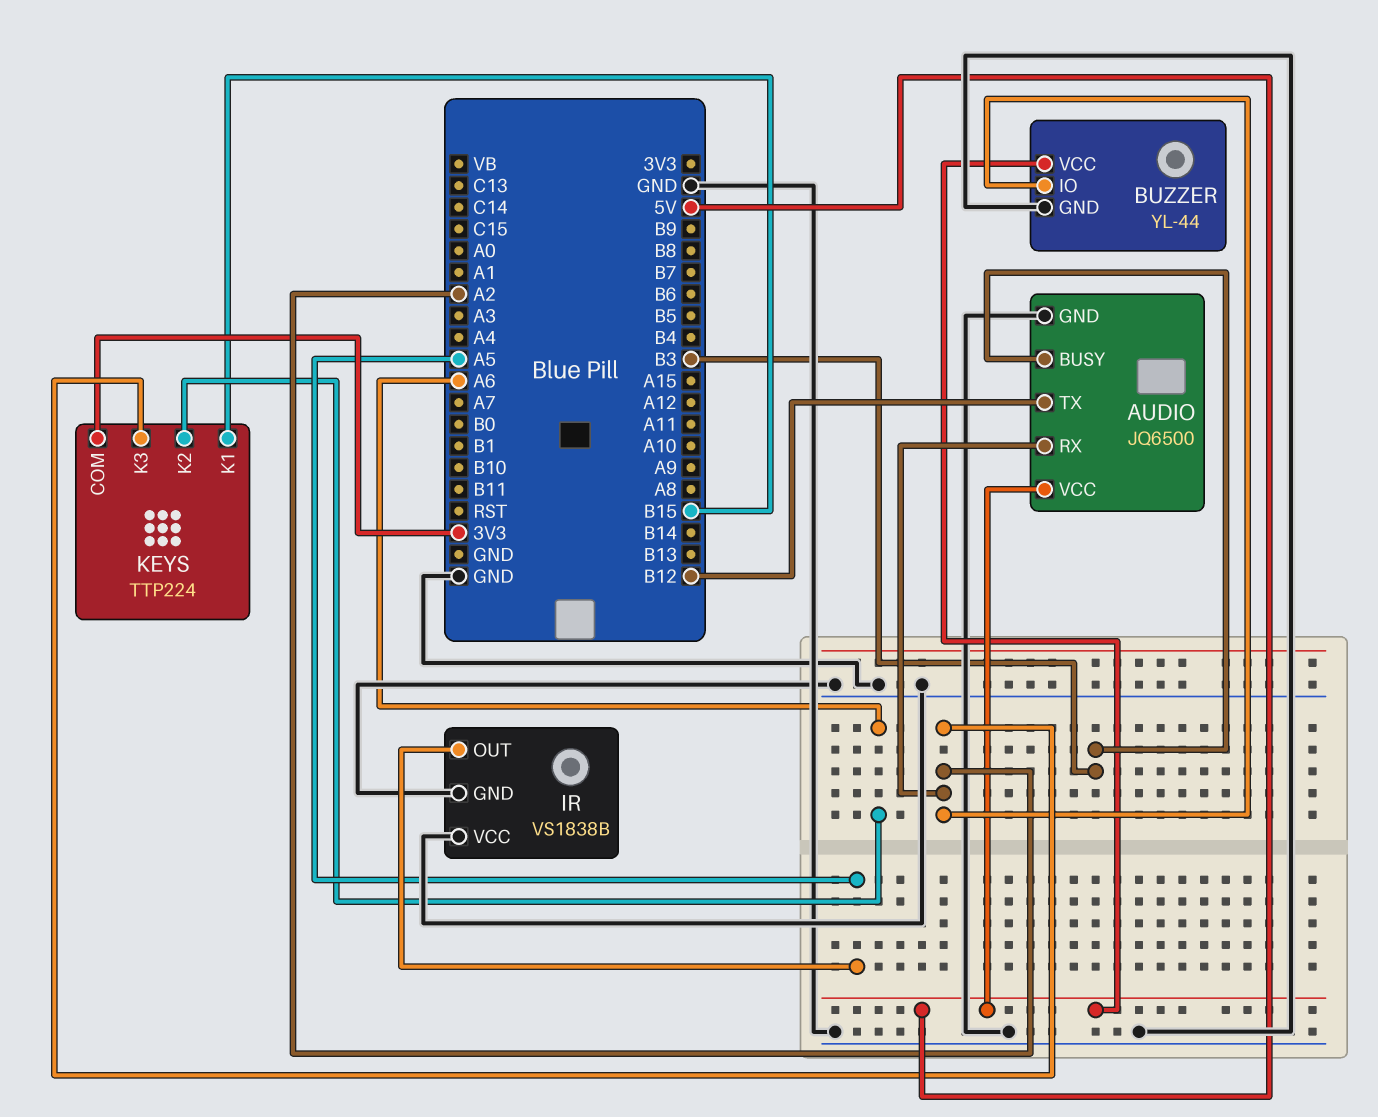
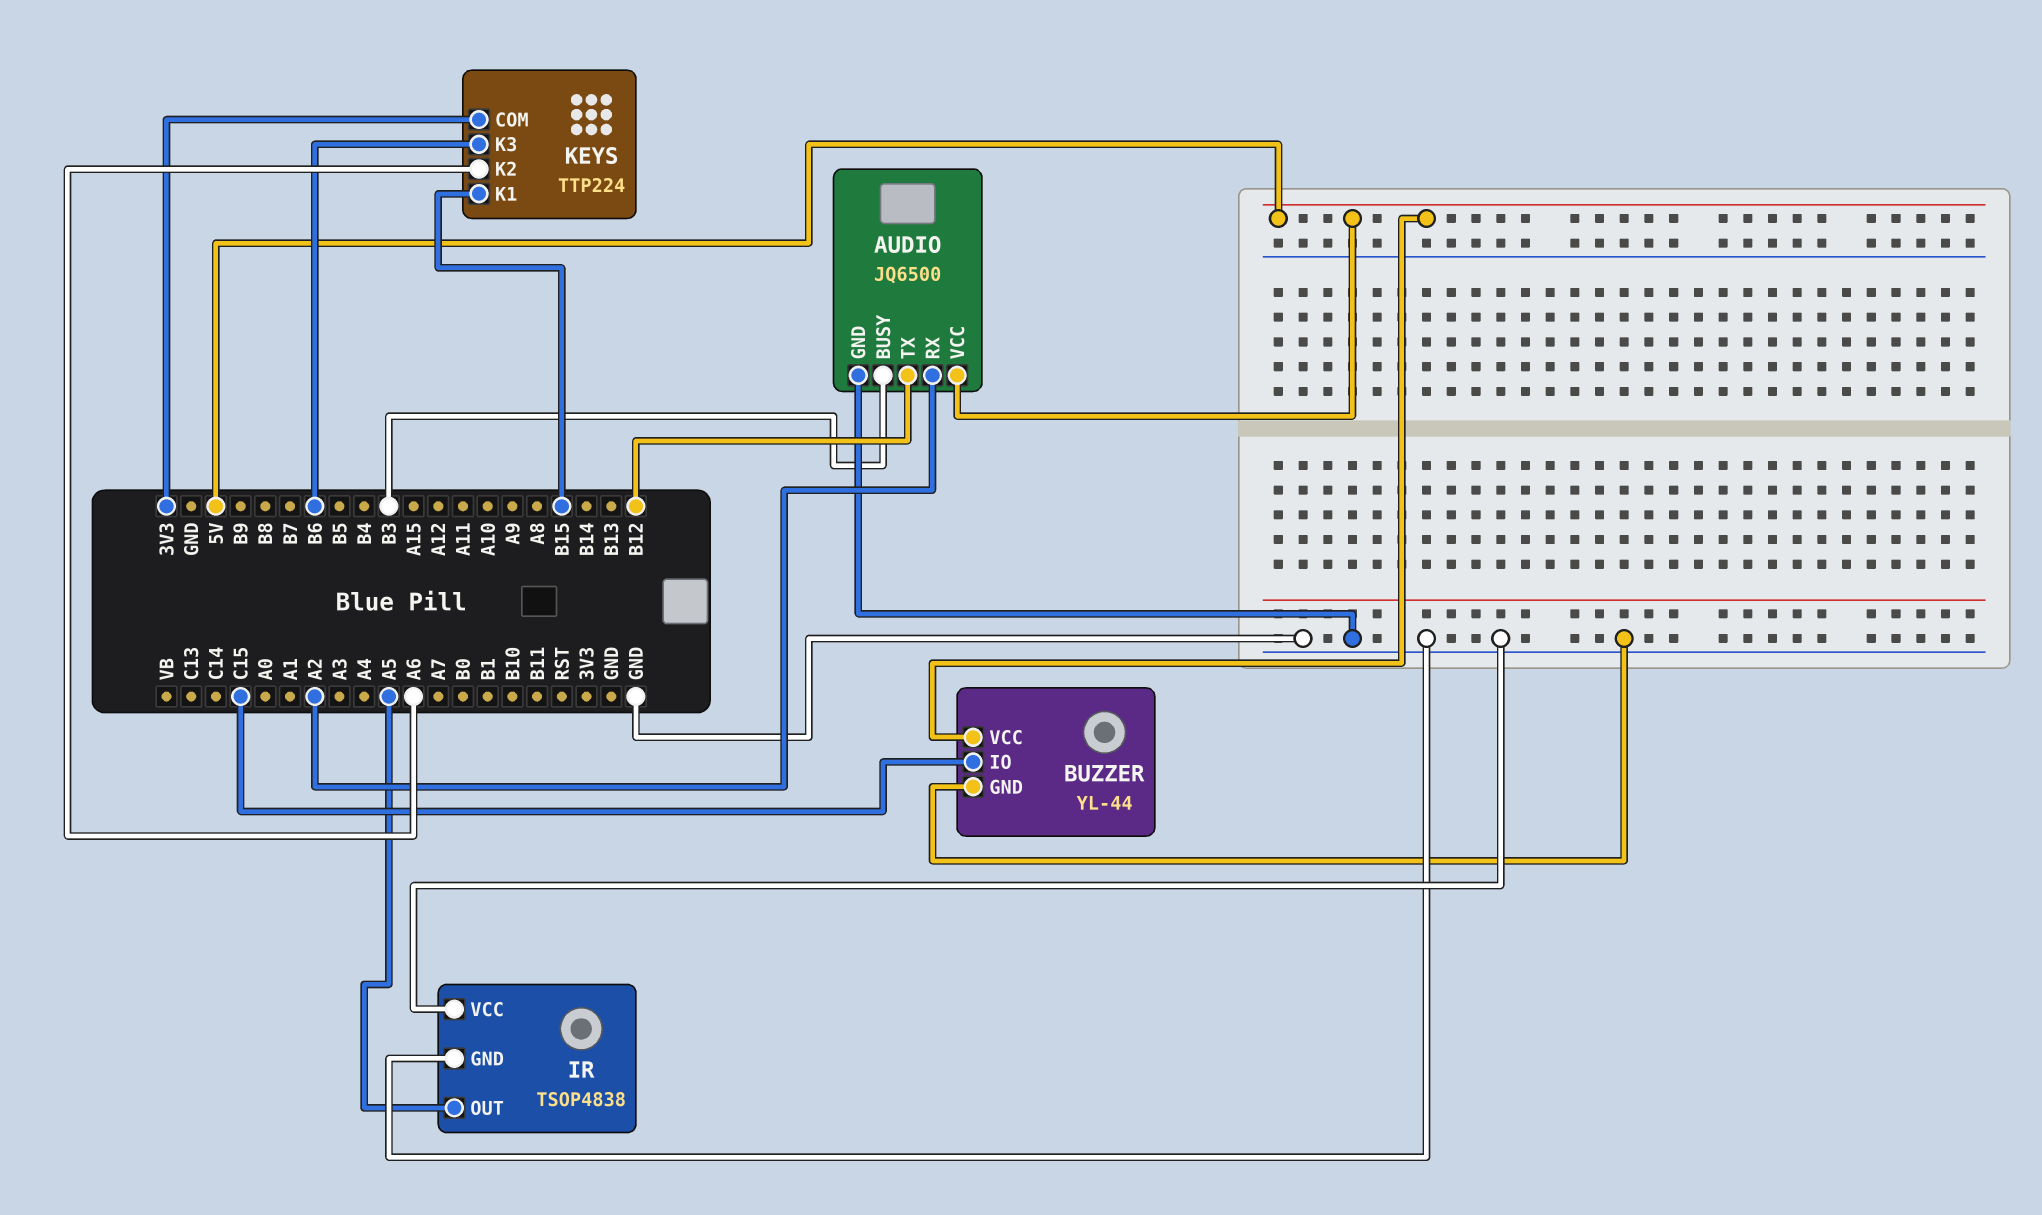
BUZZER pin IO: A2 -> C15
IR: VS1838B -> TSOP4838
KEYS pin K3: A2 -> B6

